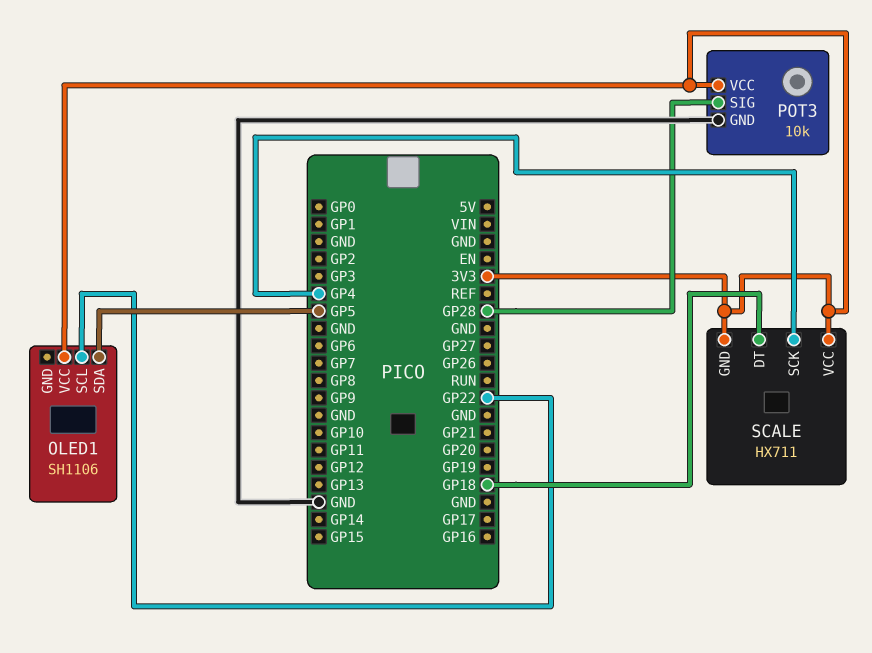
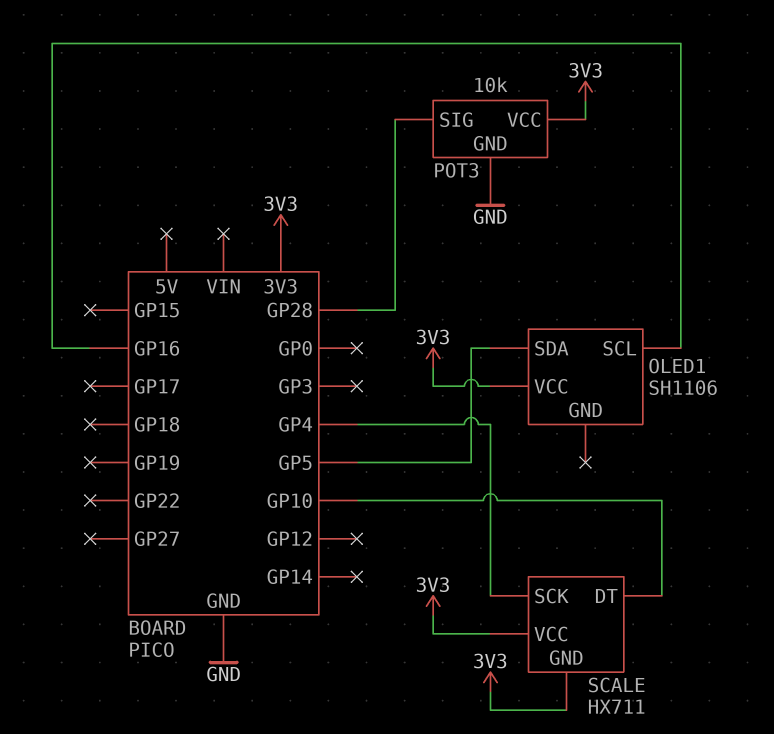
OLED1 pin SCL: GP22 -> GP16
SCALE pin DT: GP18 -> GP10

